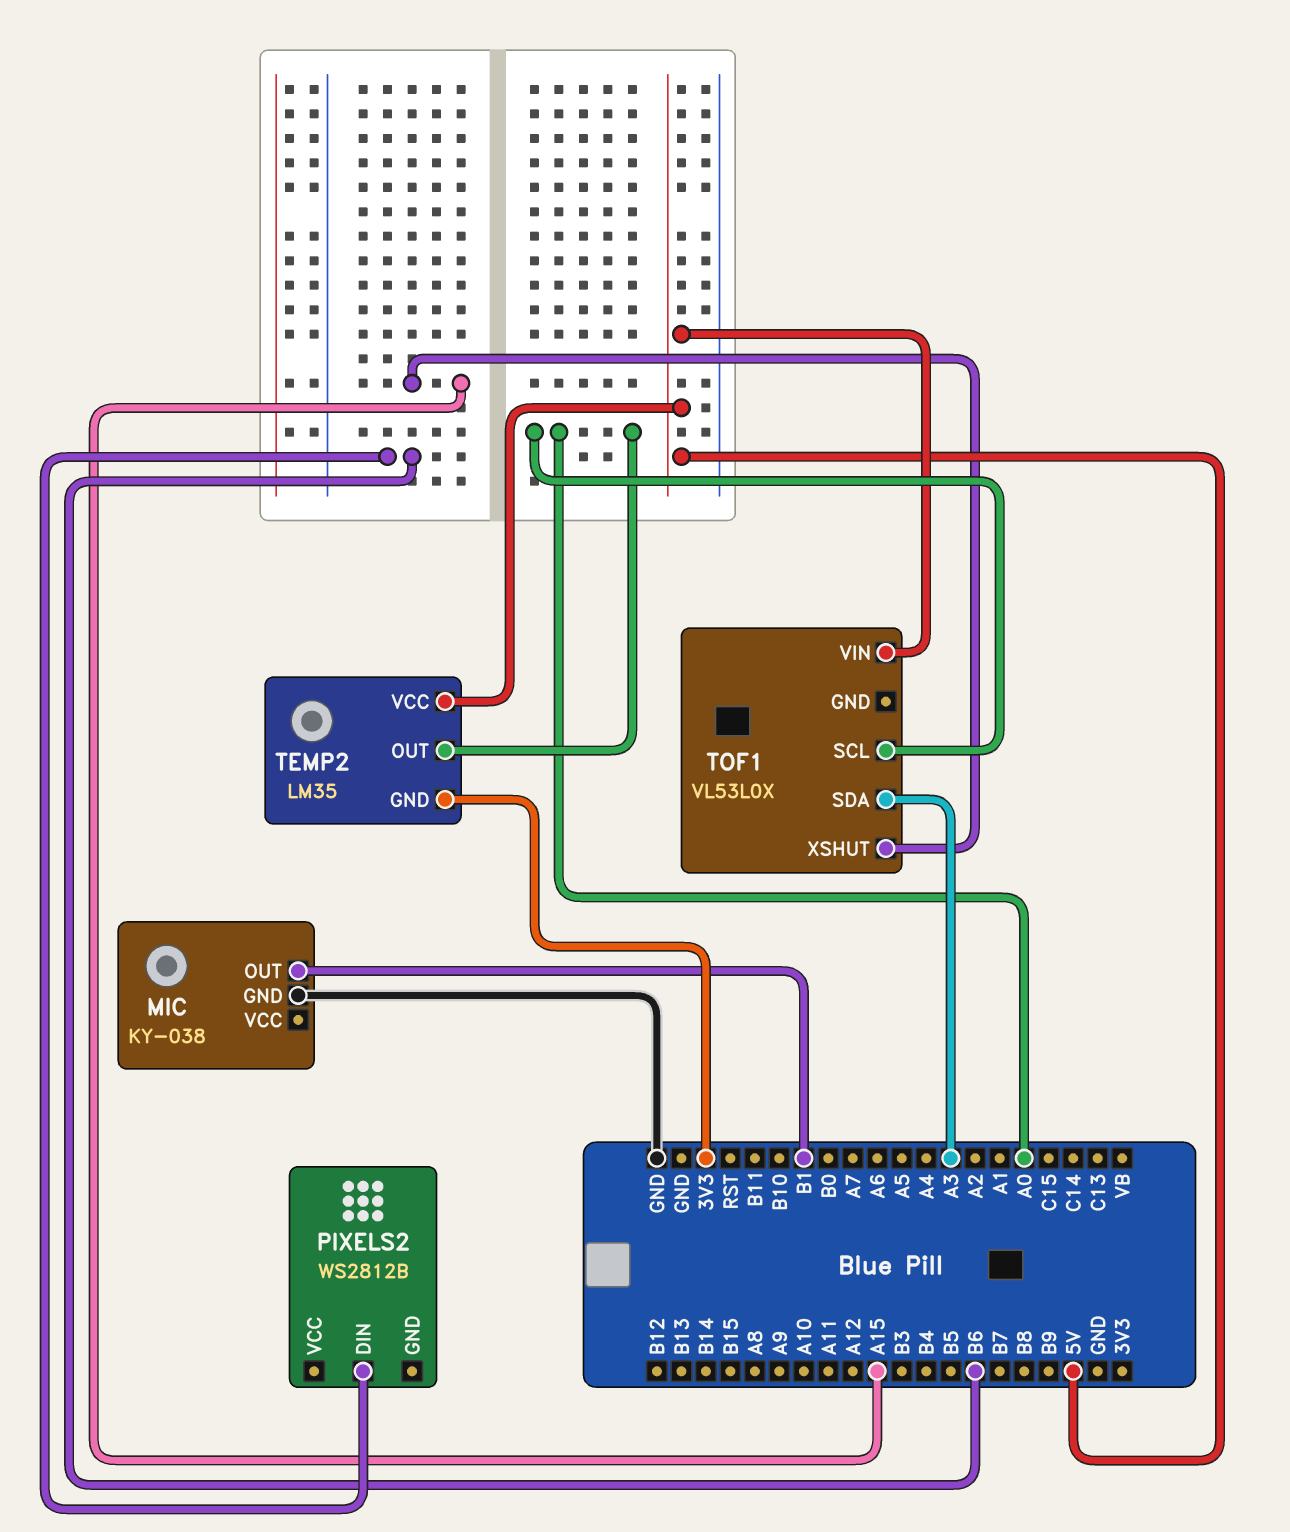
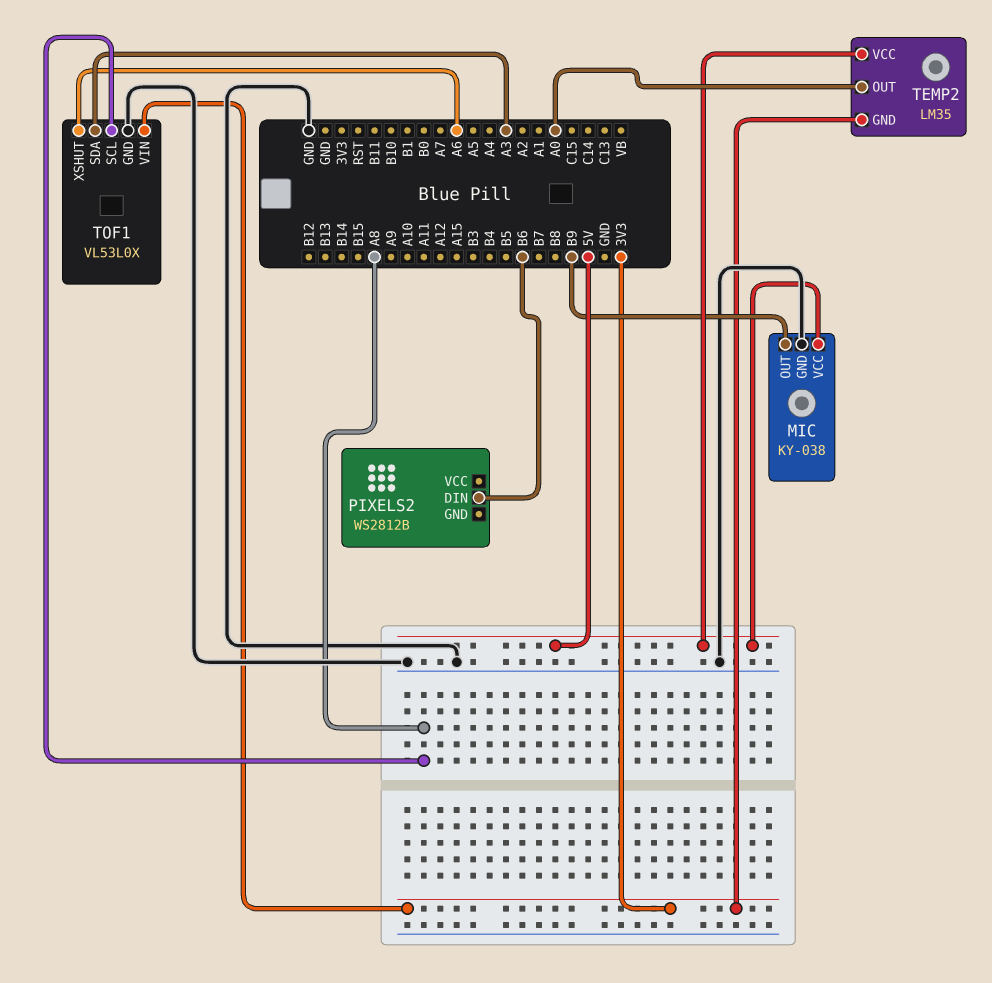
MIC pin OUT: B1 -> B9
MIC pin VCC: none -> 5V
TOF1 pin GND: none -> GND
TOF1 pin SCL: A0 -> A8
TOF1 pin VIN: 5V -> 3V3
TOF1 pin XSHUT: A15 -> A6

